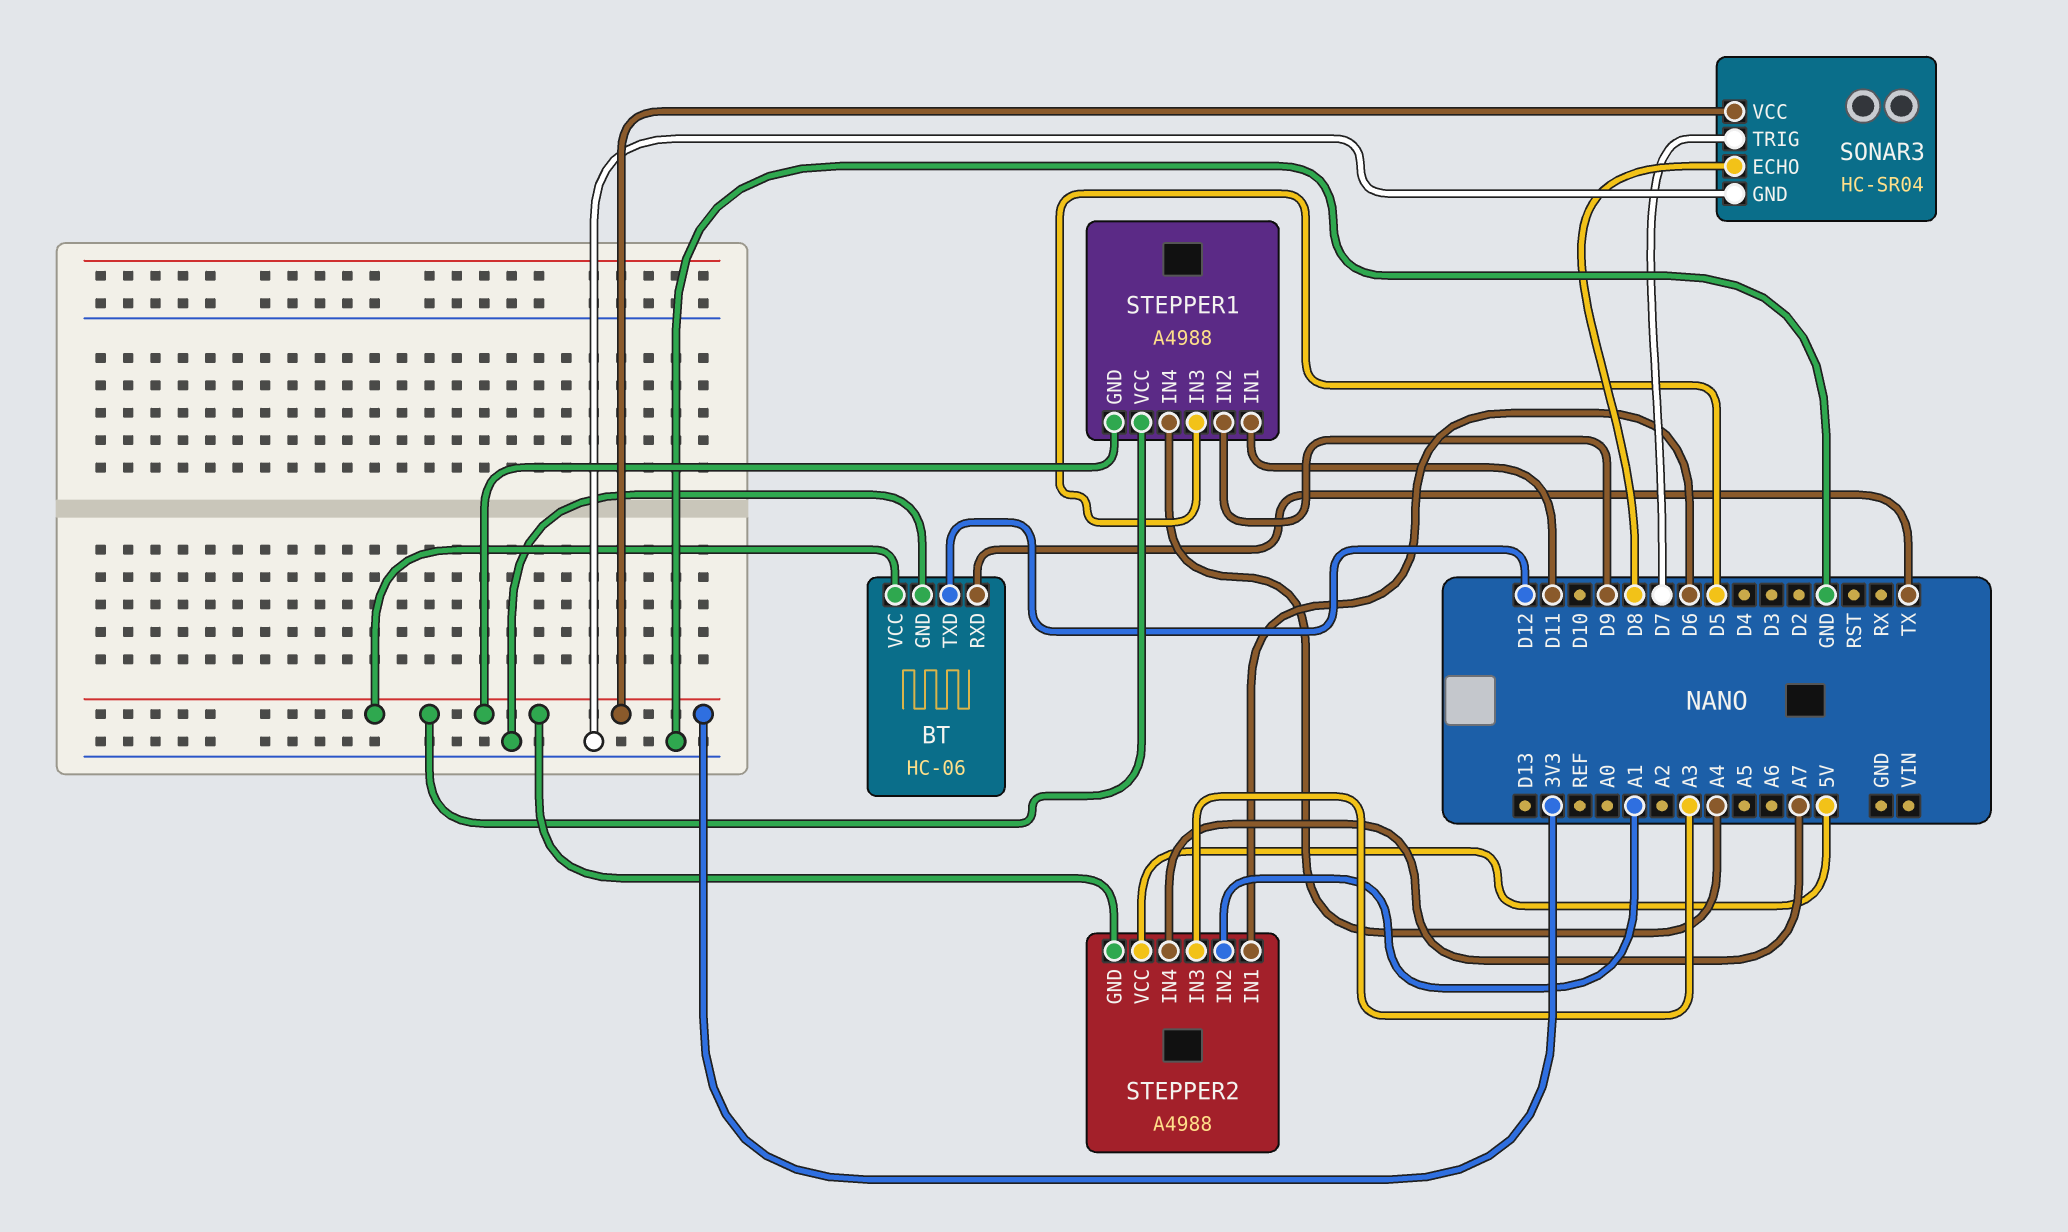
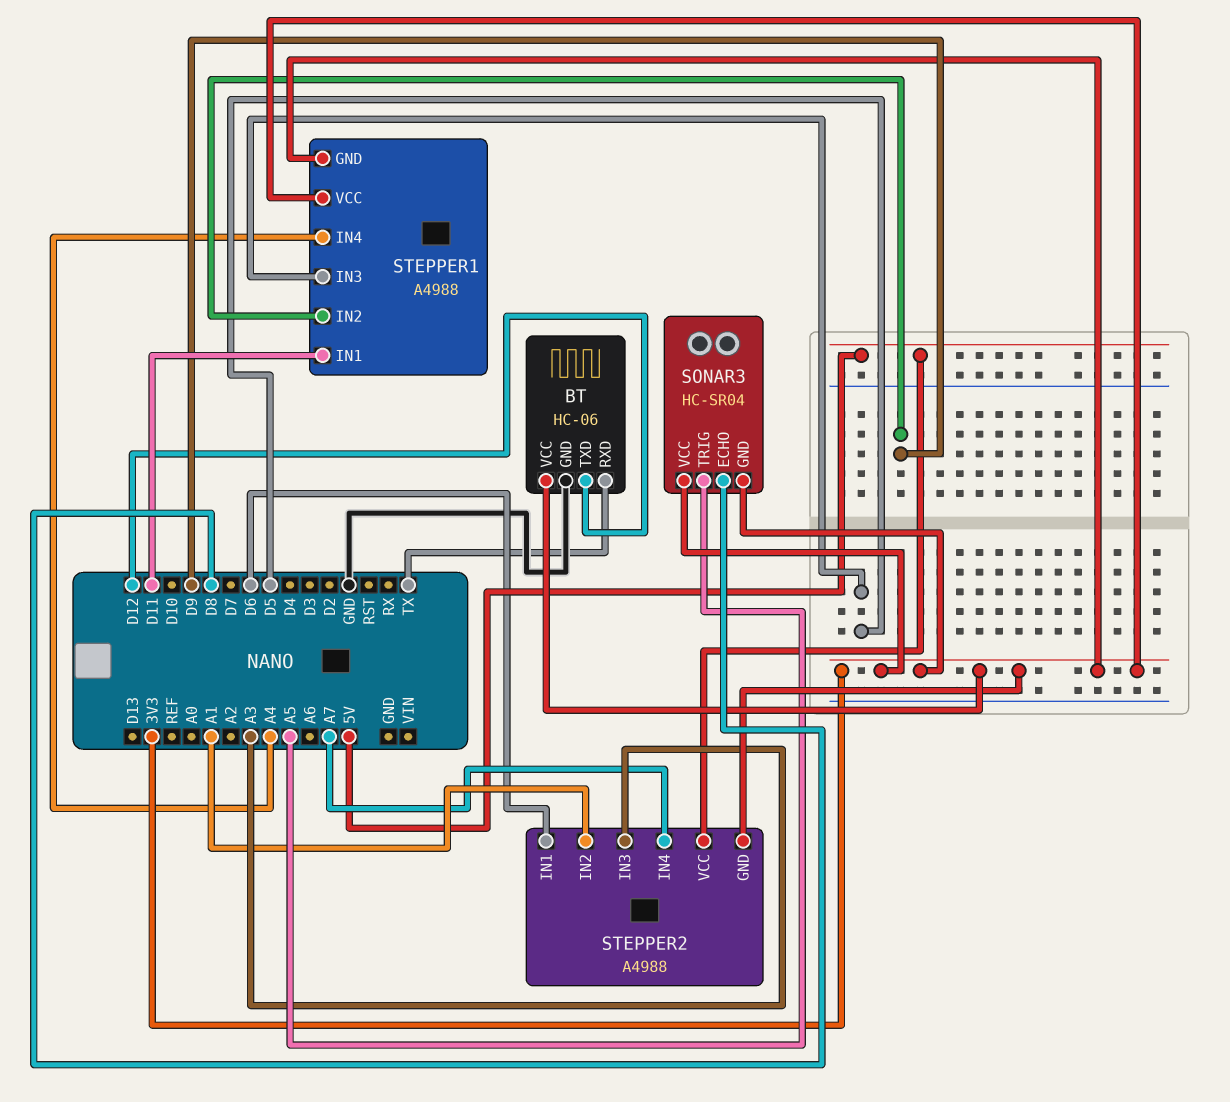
SONAR3 pin GND: GND -> 3V3
SONAR3 pin TRIG: D7 -> A5

